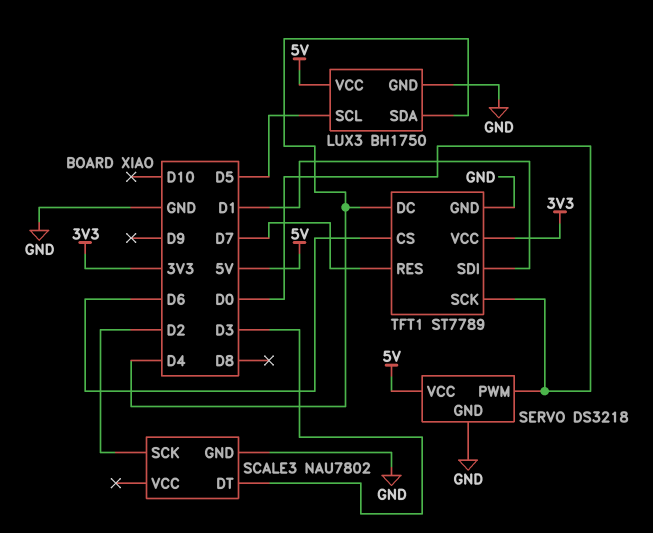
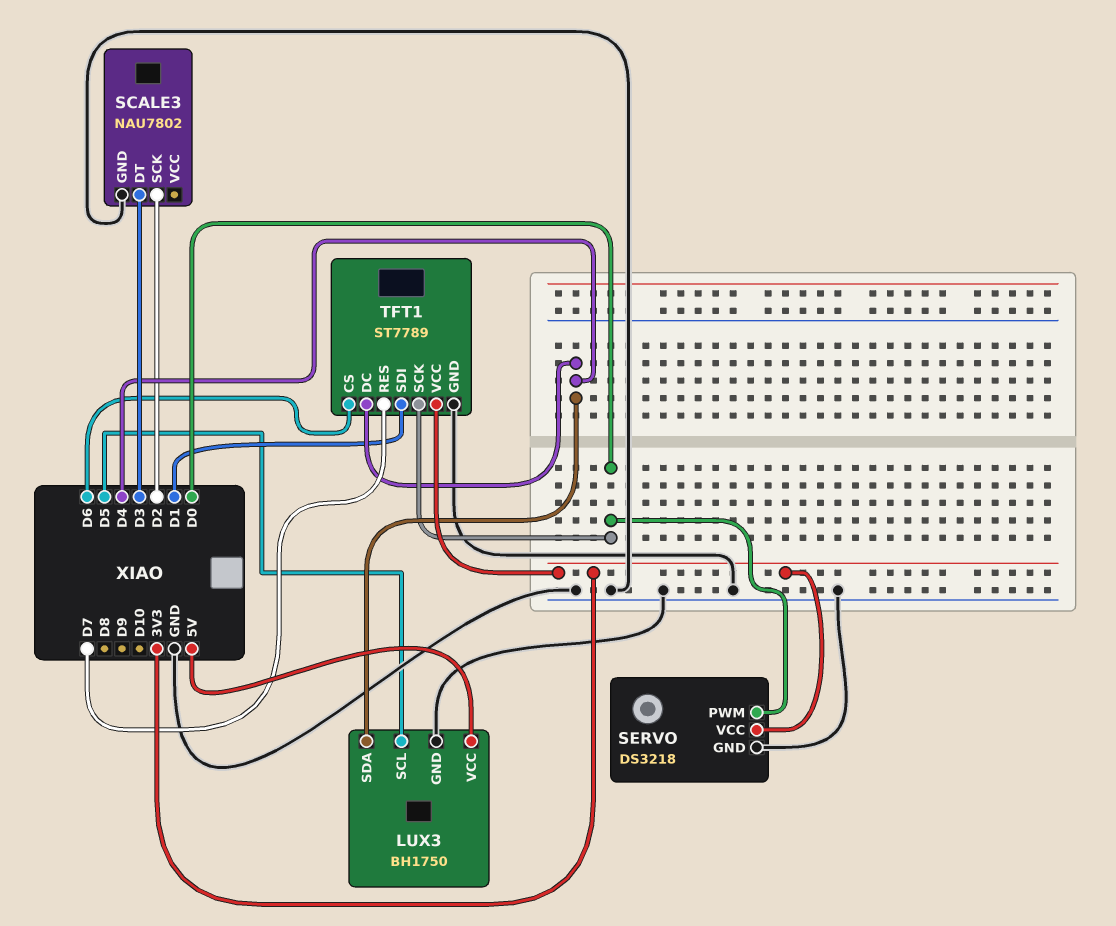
SERVO pin VCC: 5V -> 3V3

